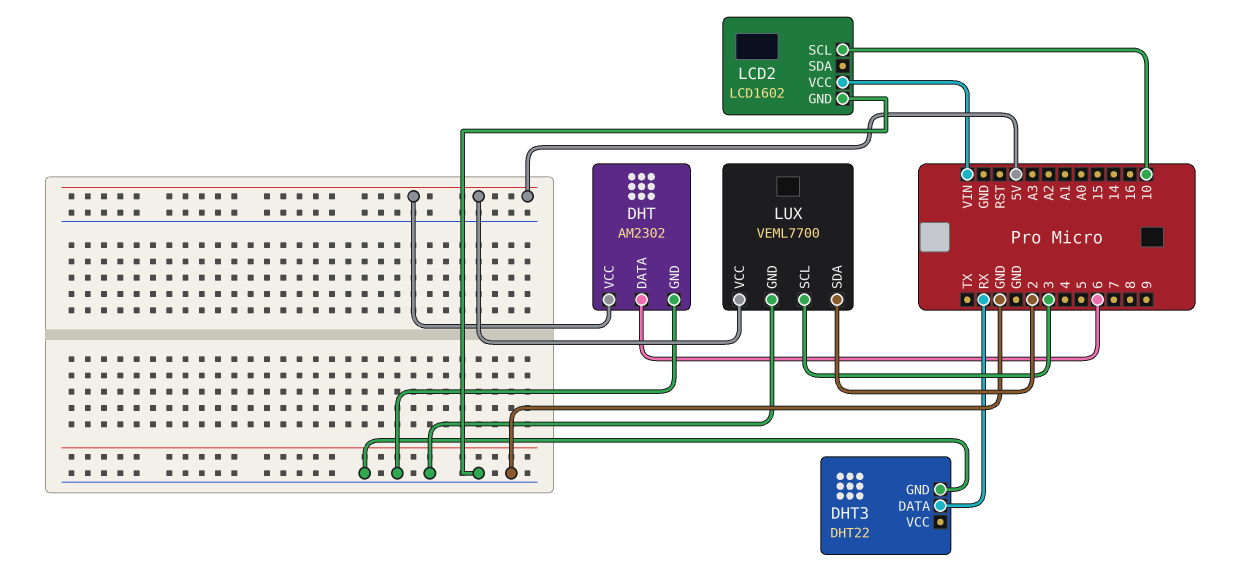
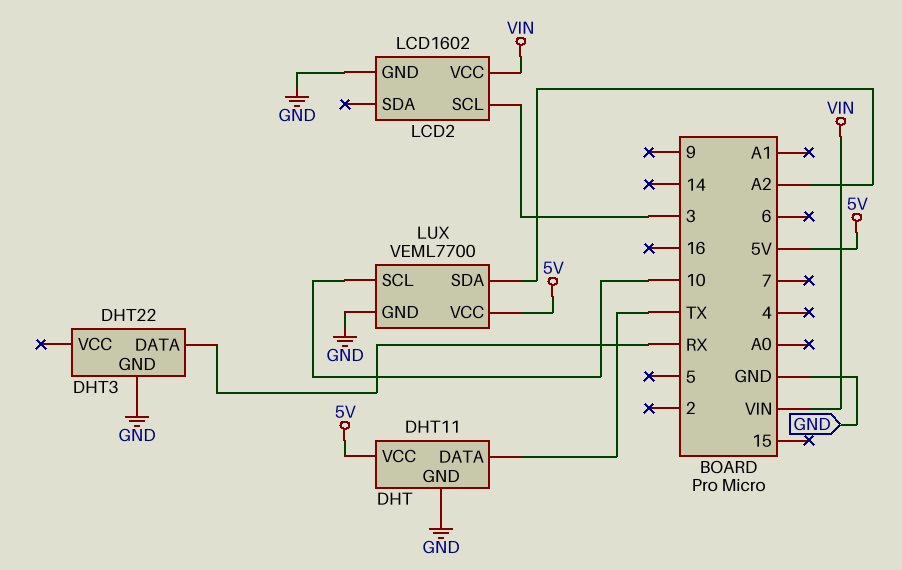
DHT: AM2302 -> DHT11
DHT pin DATA: 6 -> TX
LCD2 pin SCL: 10 -> 3
LUX pin SCL: 3 -> 10
LUX pin SDA: 2 -> A2

